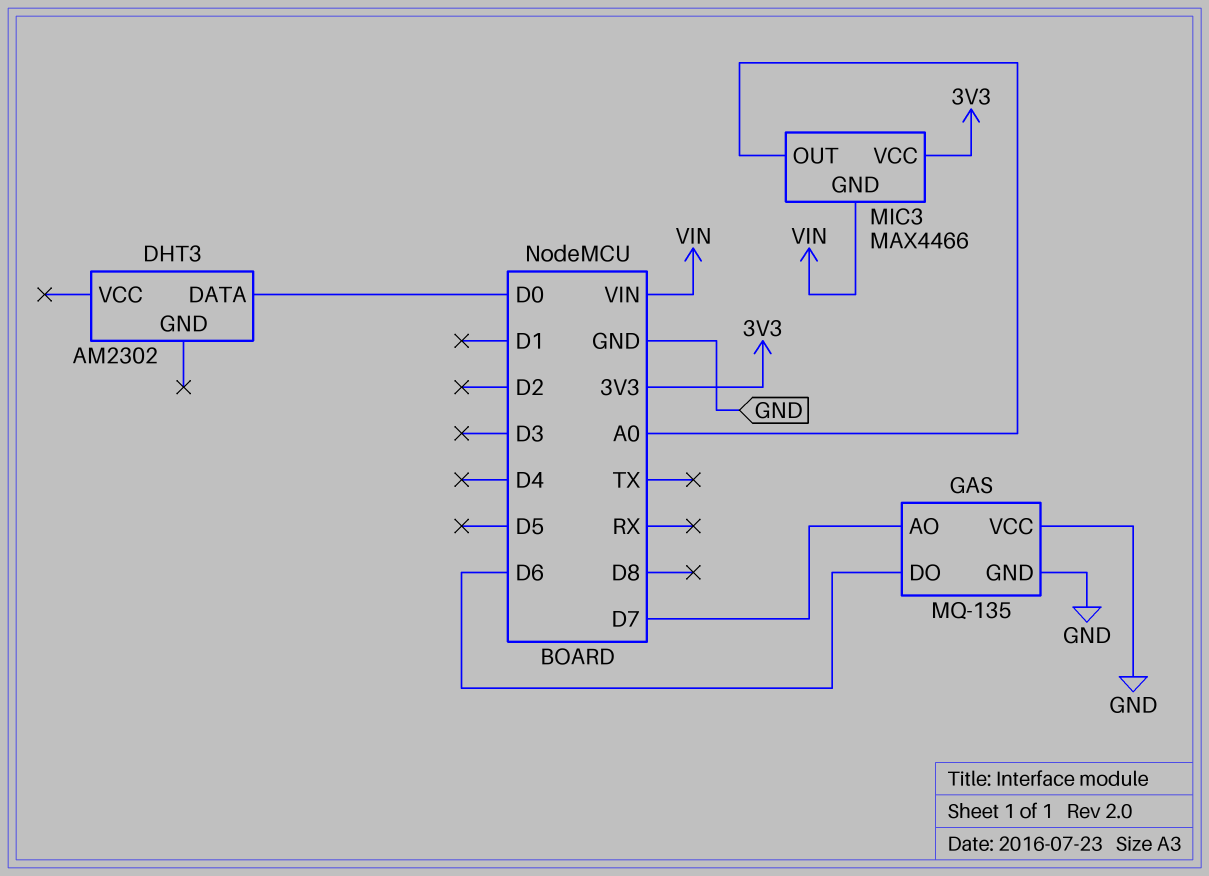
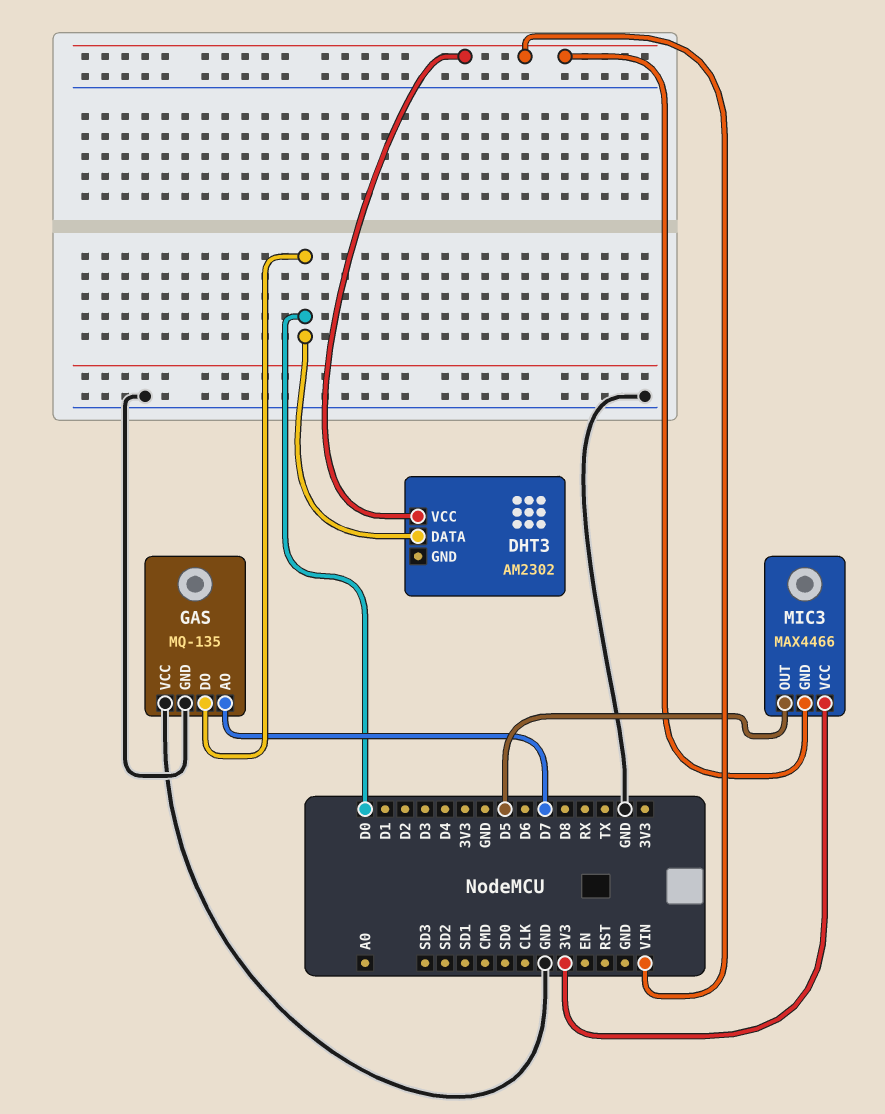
DHT3 pin VCC: none -> VIN
GAS pin DO: D6 -> D0
MIC3 pin OUT: A0 -> D5

